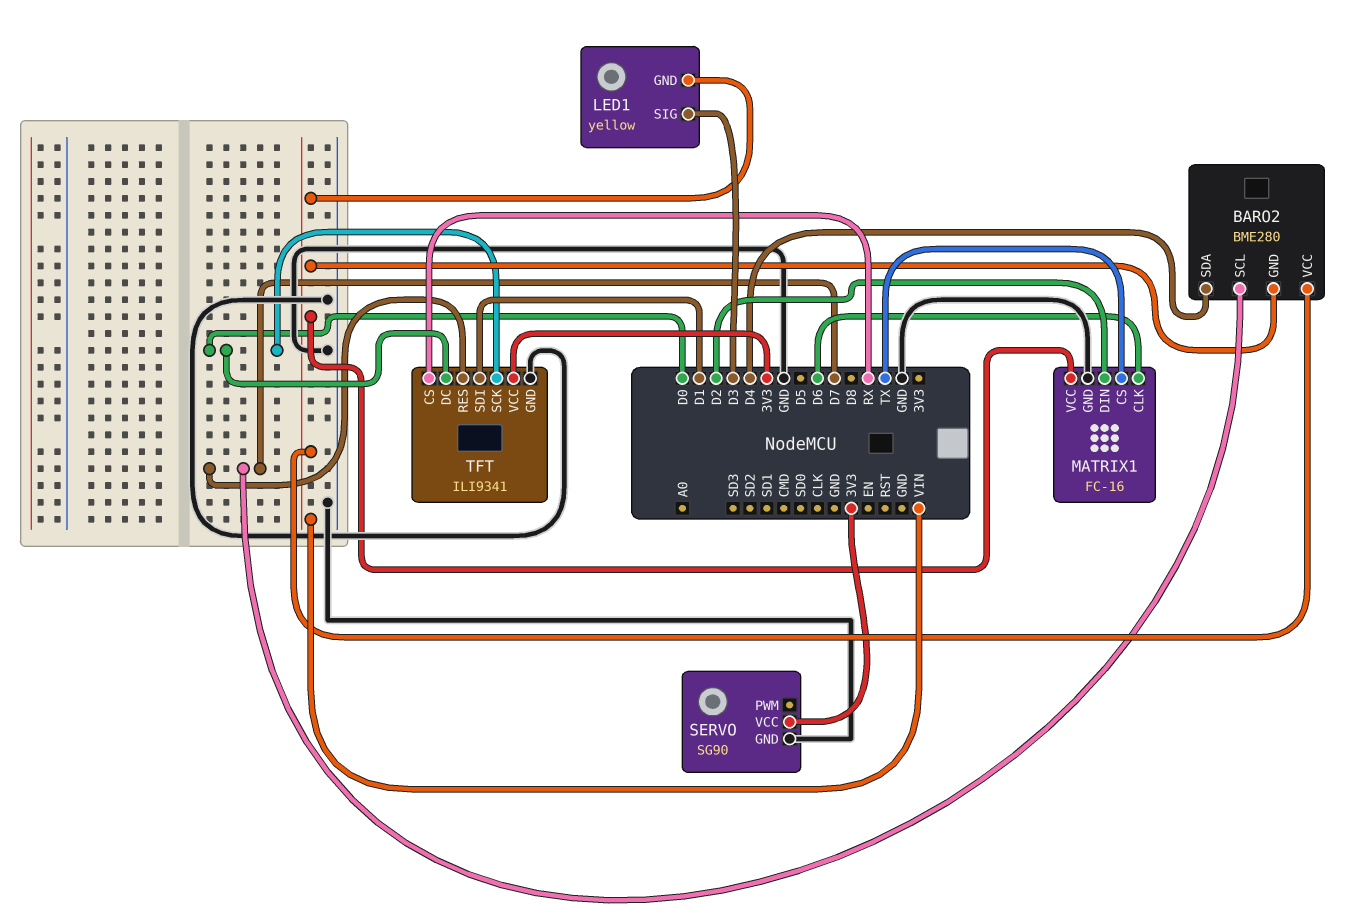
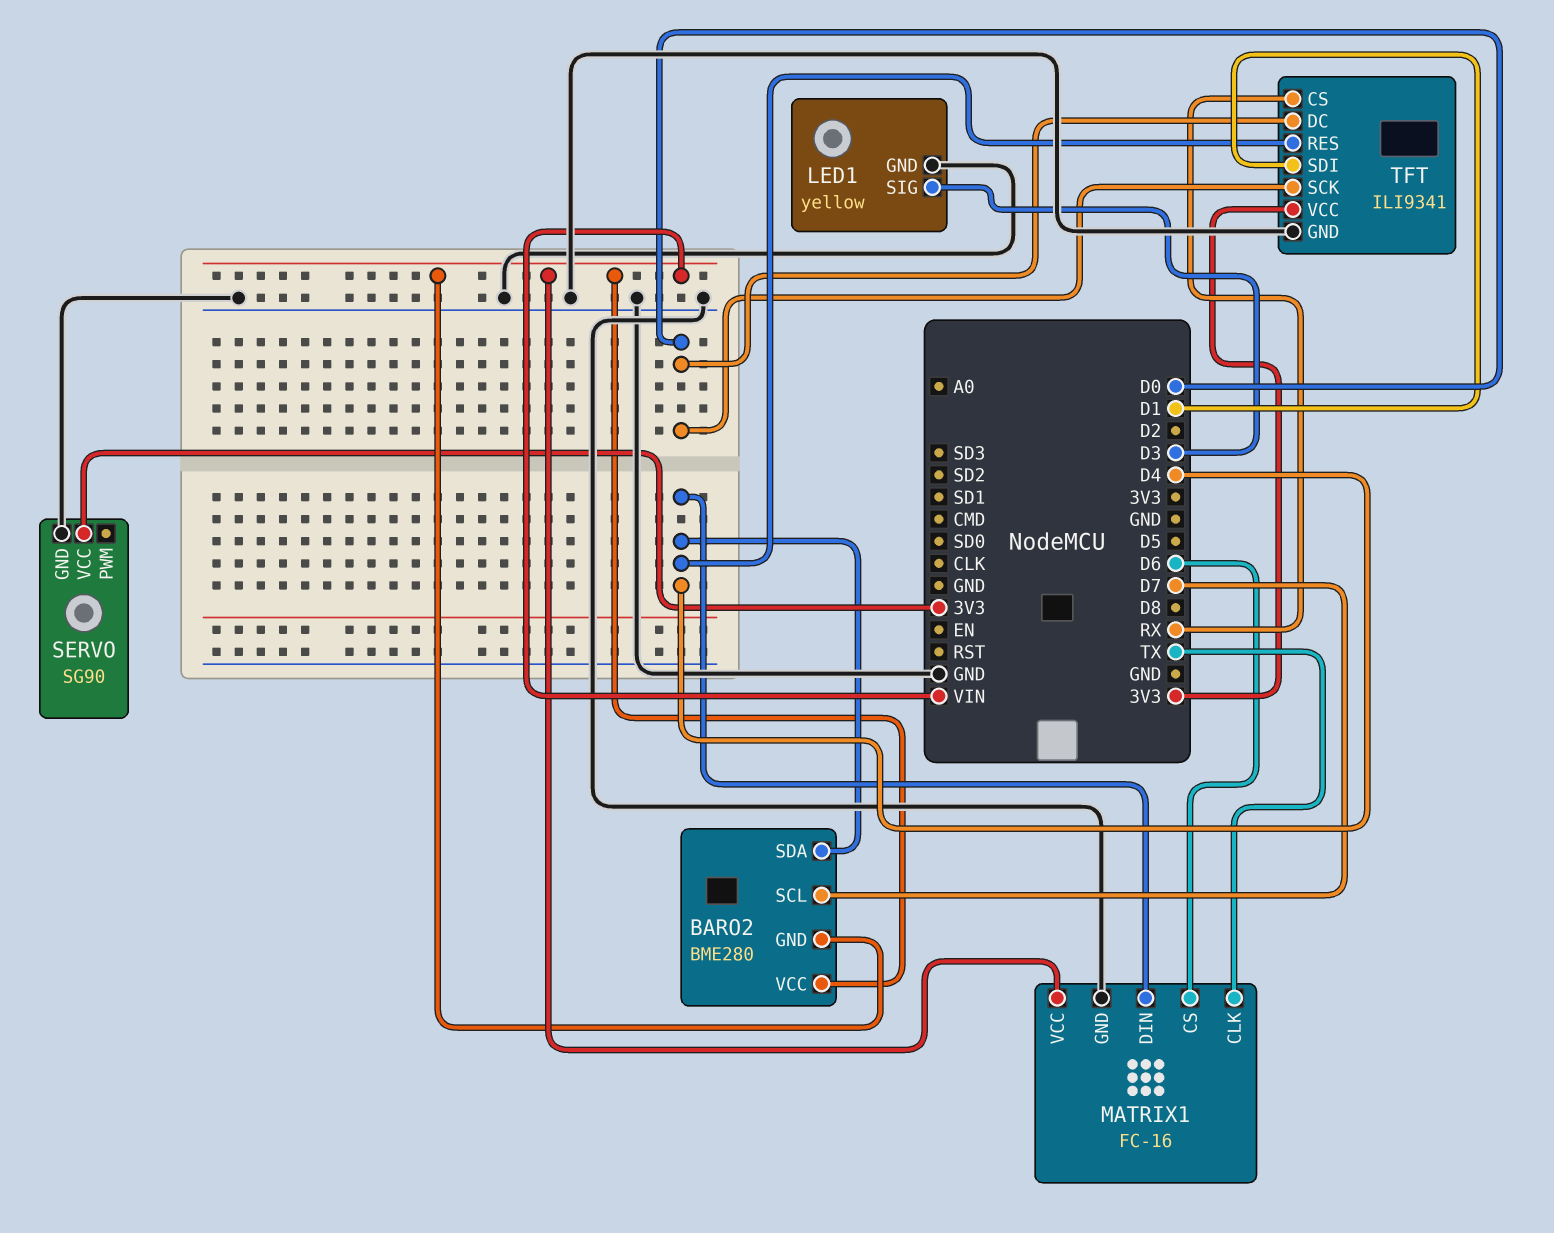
LED1 pin GND: VIN -> GND
MATRIX1 pin CLK: D6 -> TX
MATRIX1 pin CS: TX -> D6
MATRIX1 pin DIN: D2 -> D4
TFT pin RES: D7 -> D4

